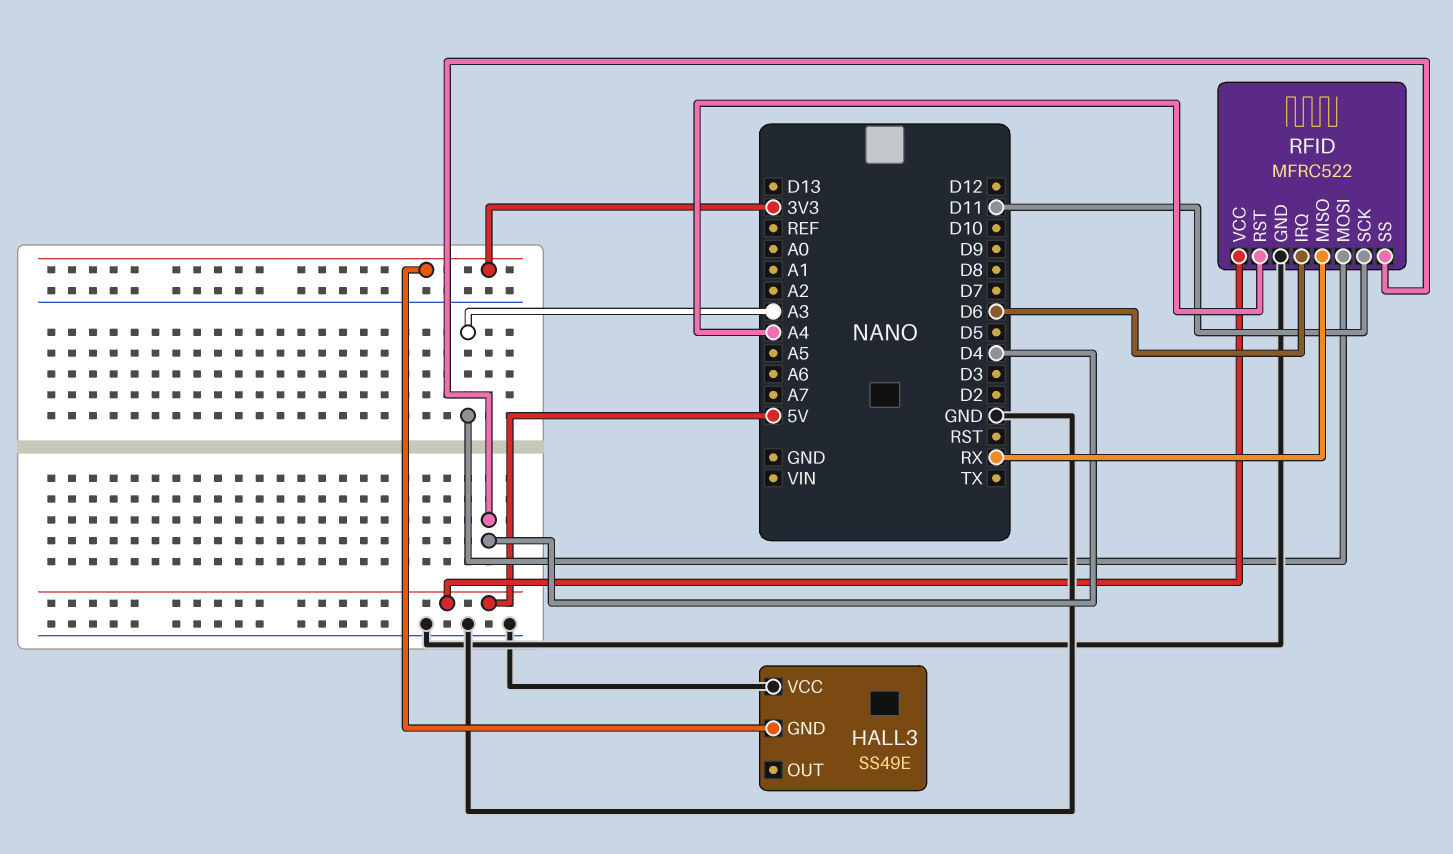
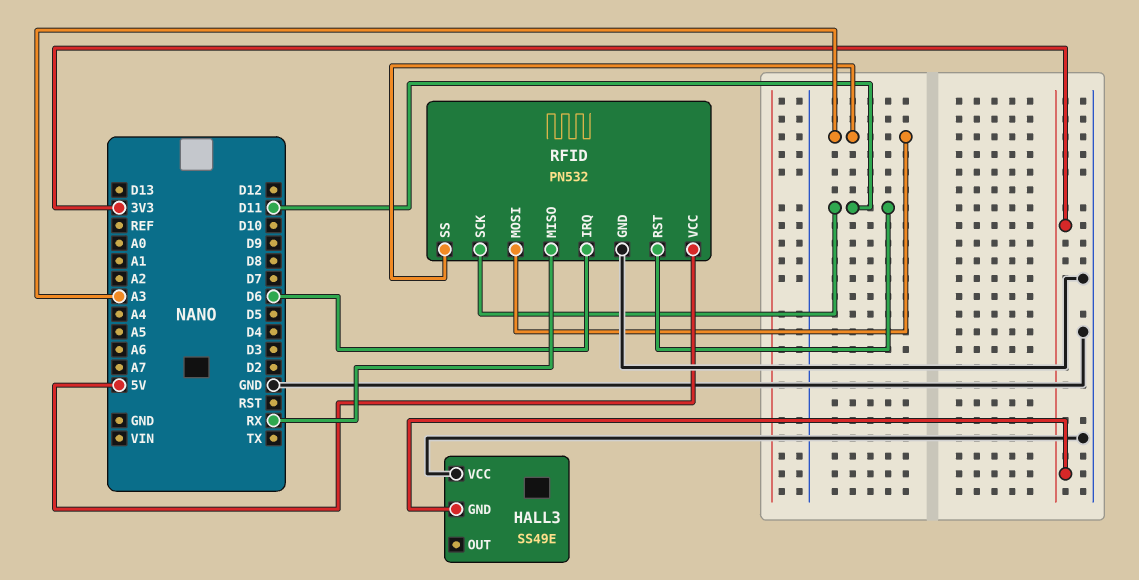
RFID: MFRC522 -> PN532
RFID pin RST: A4 -> D11
RFID pin SS: D4 -> A3

